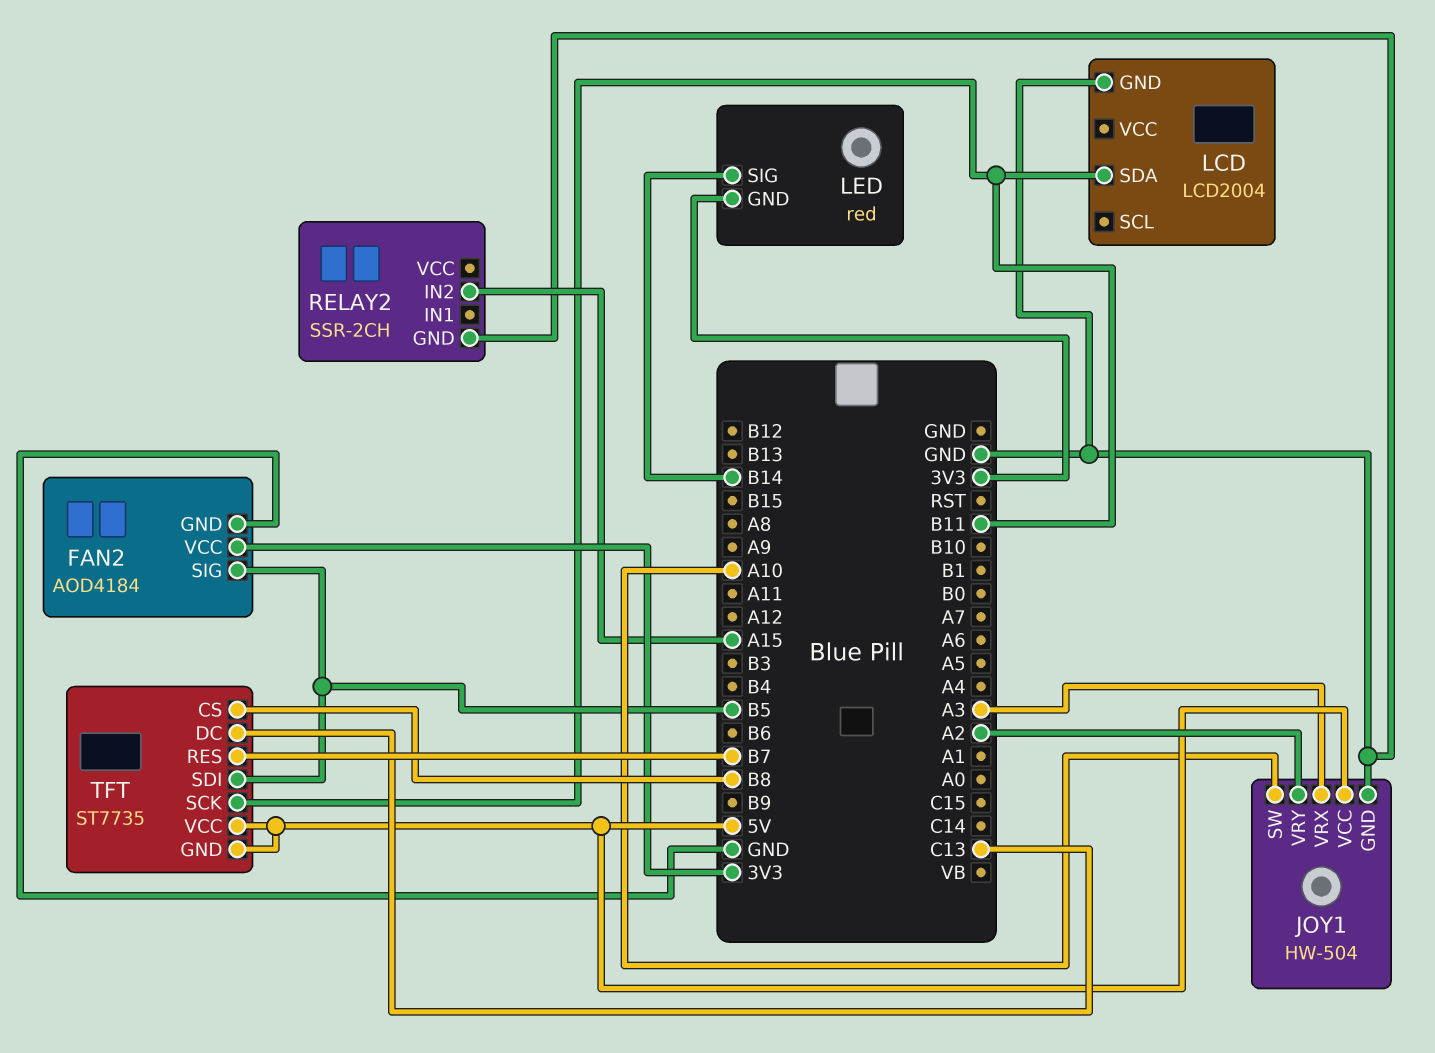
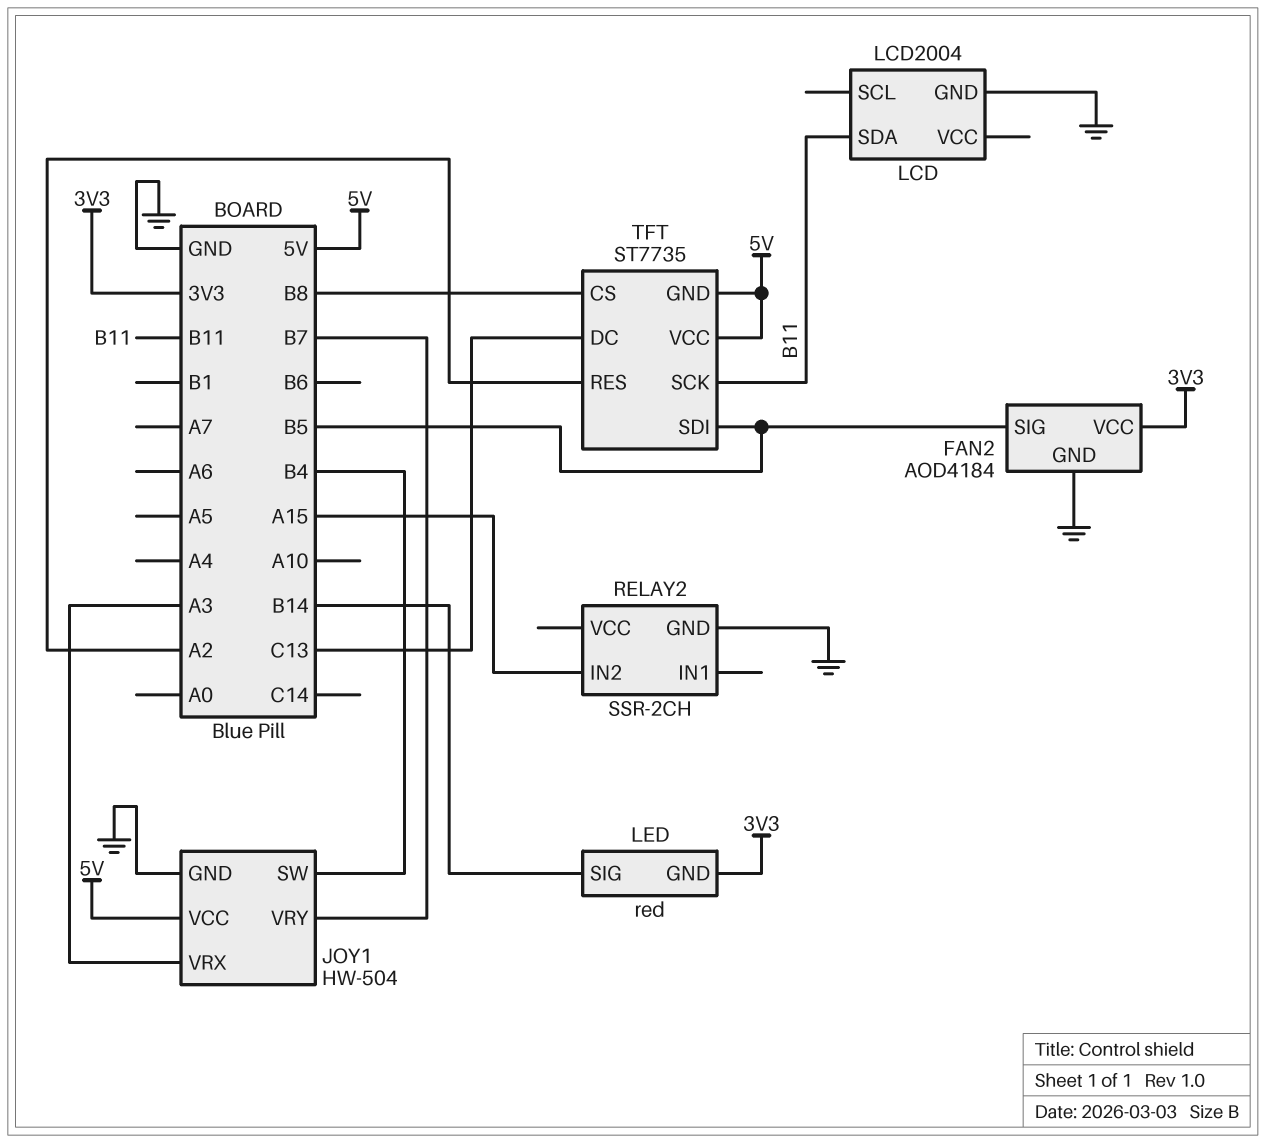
JOY1 pin SW: A10 -> B4
JOY1 pin VRY: A2 -> B7
TFT pin RES: B7 -> A2

